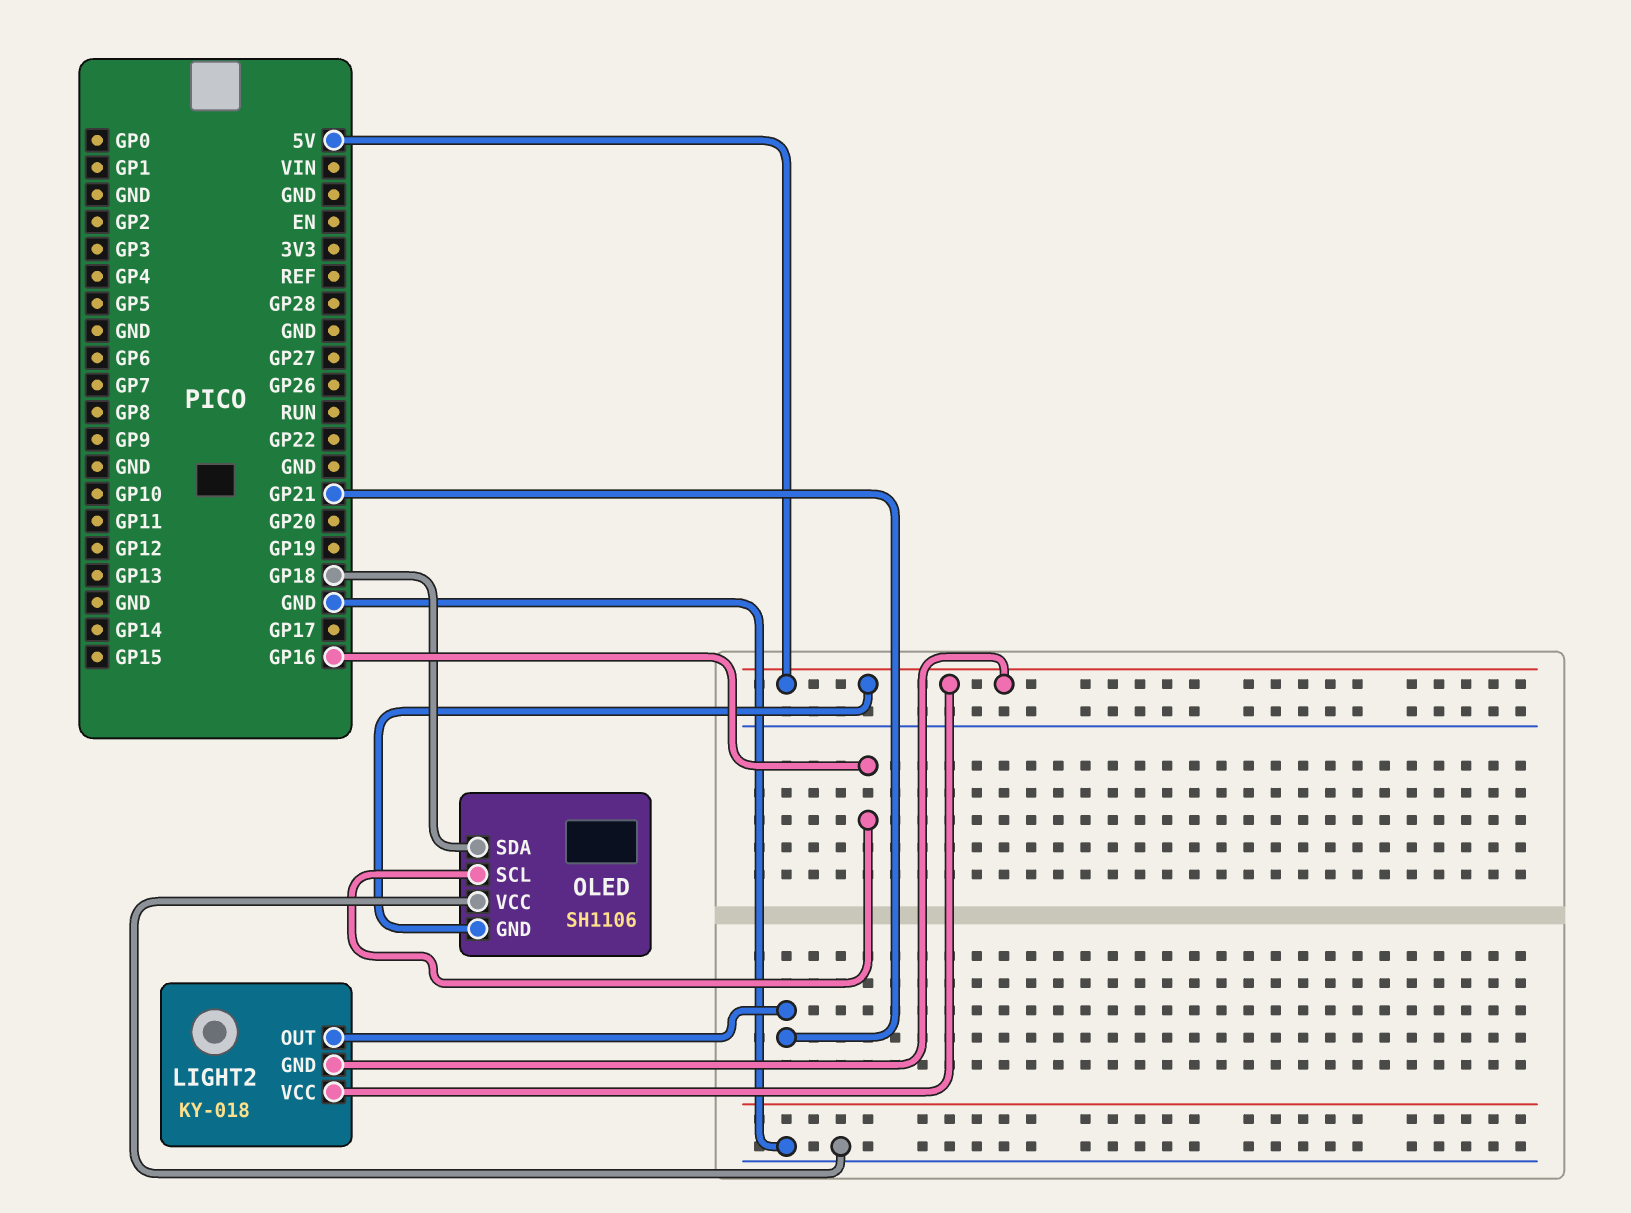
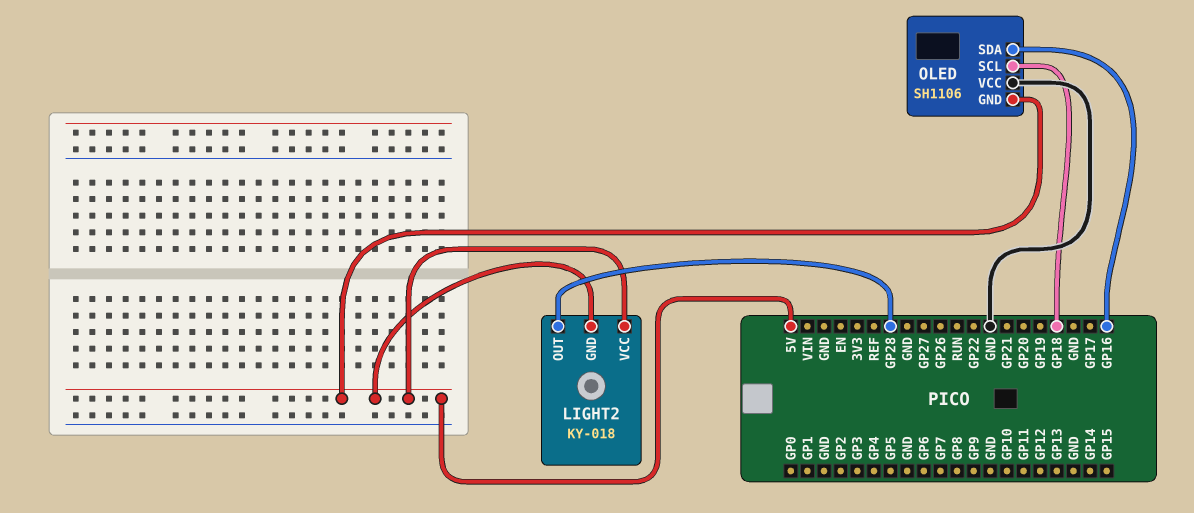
LIGHT2 pin OUT: GP21 -> GP28
OLED pin SCL: GP16 -> GP18
OLED pin SDA: GP18 -> GP16

